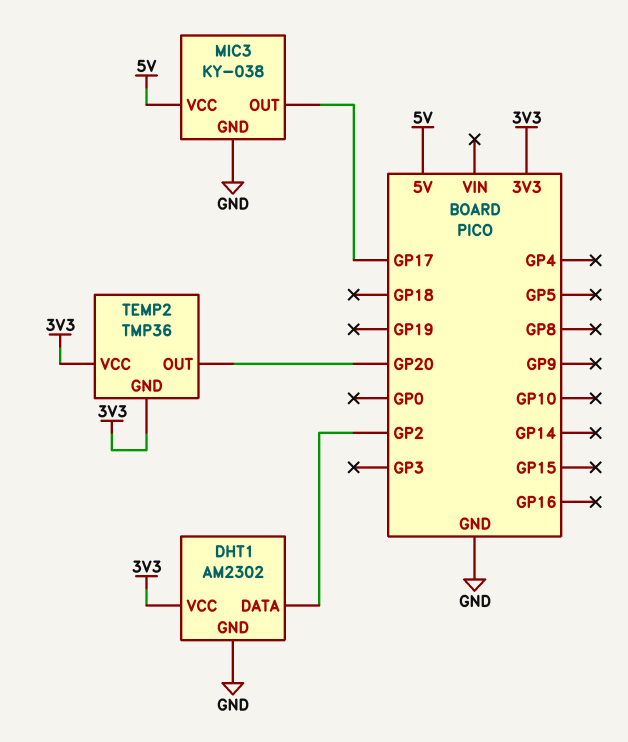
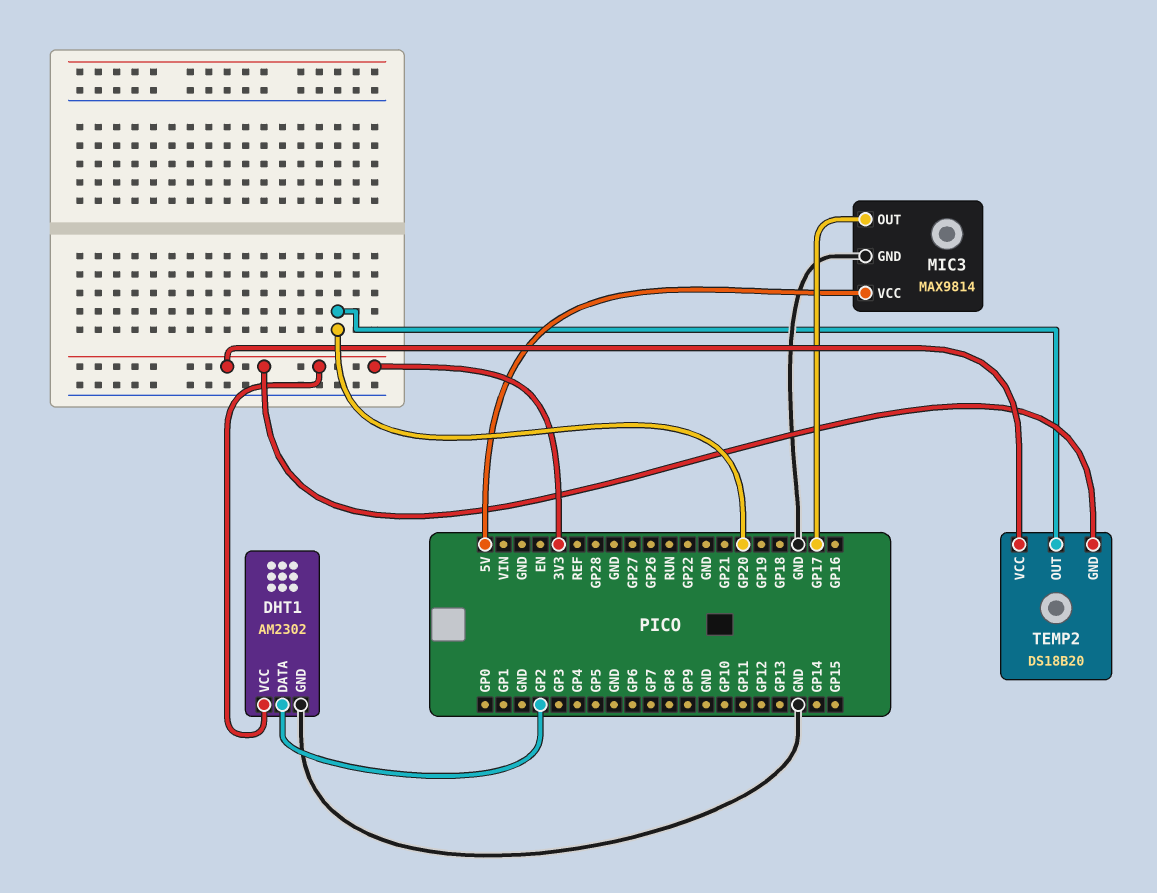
MIC3: KY-038 -> MAX9814
TEMP2: TMP36 -> DS18B20

